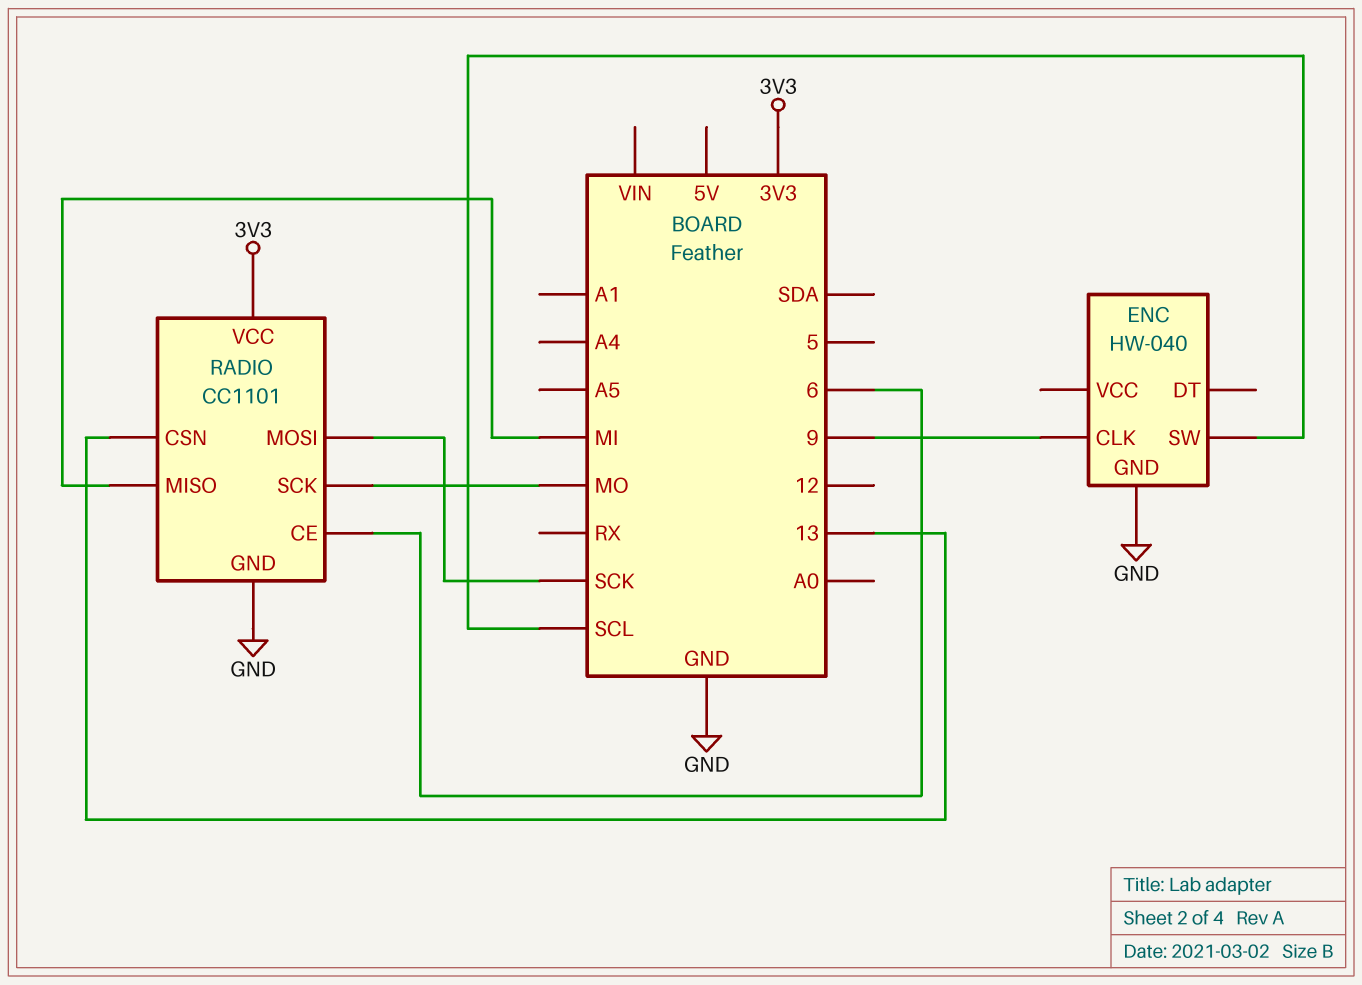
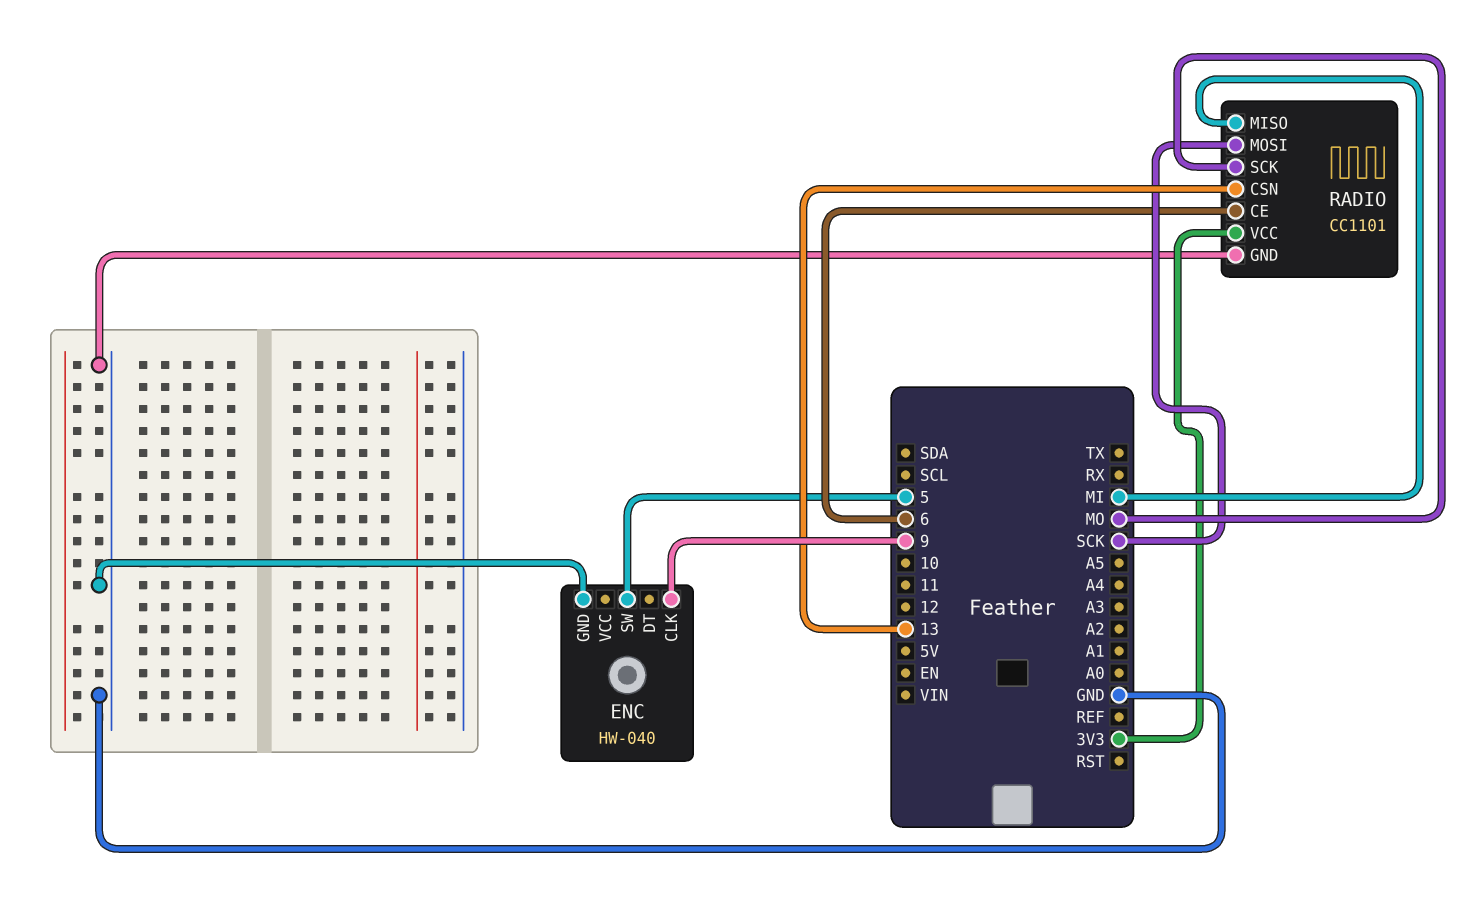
ENC pin SW: SCL -> 5

